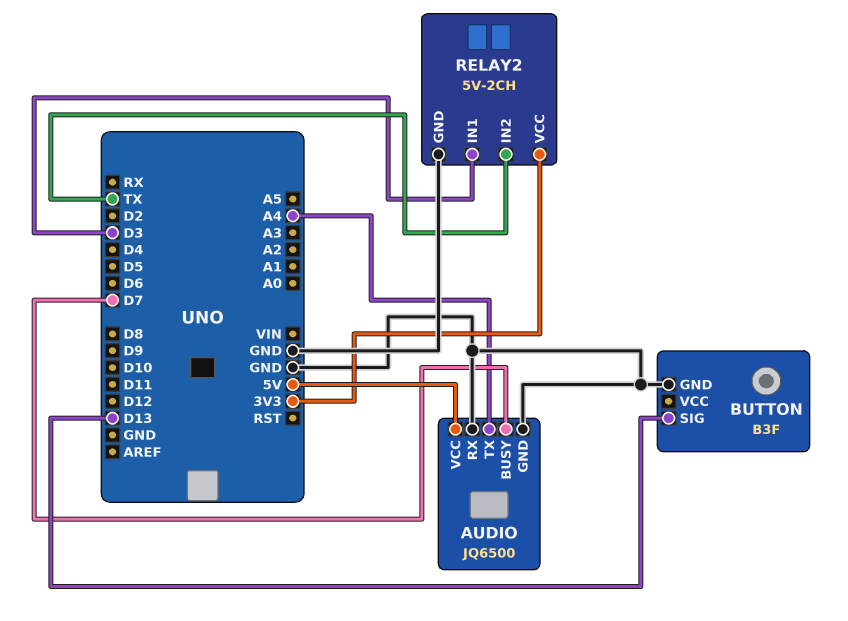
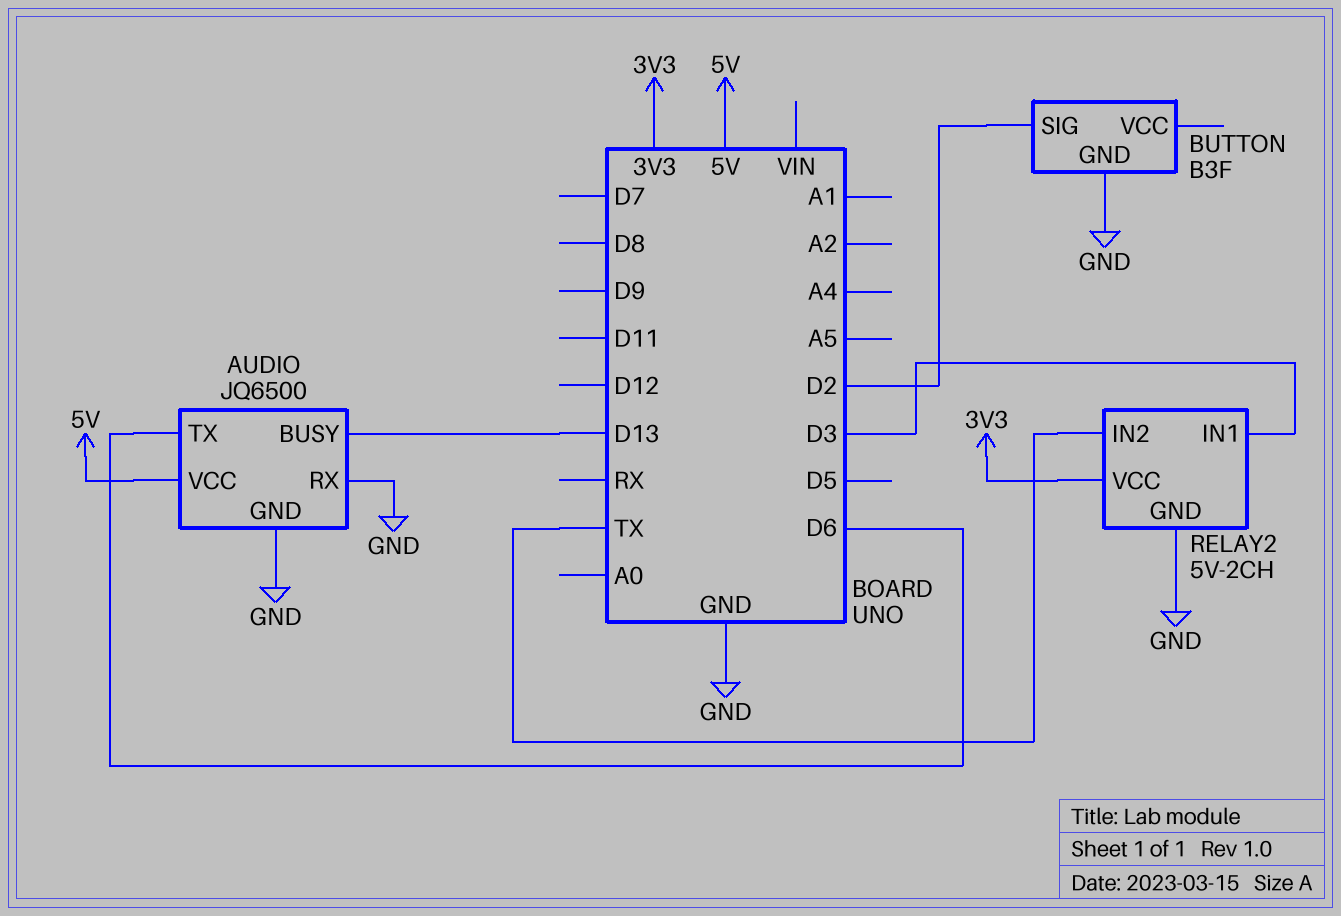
AUDIO pin BUSY: D7 -> D13
AUDIO pin TX: A4 -> D6
BUTTON pin SIG: D13 -> D2

